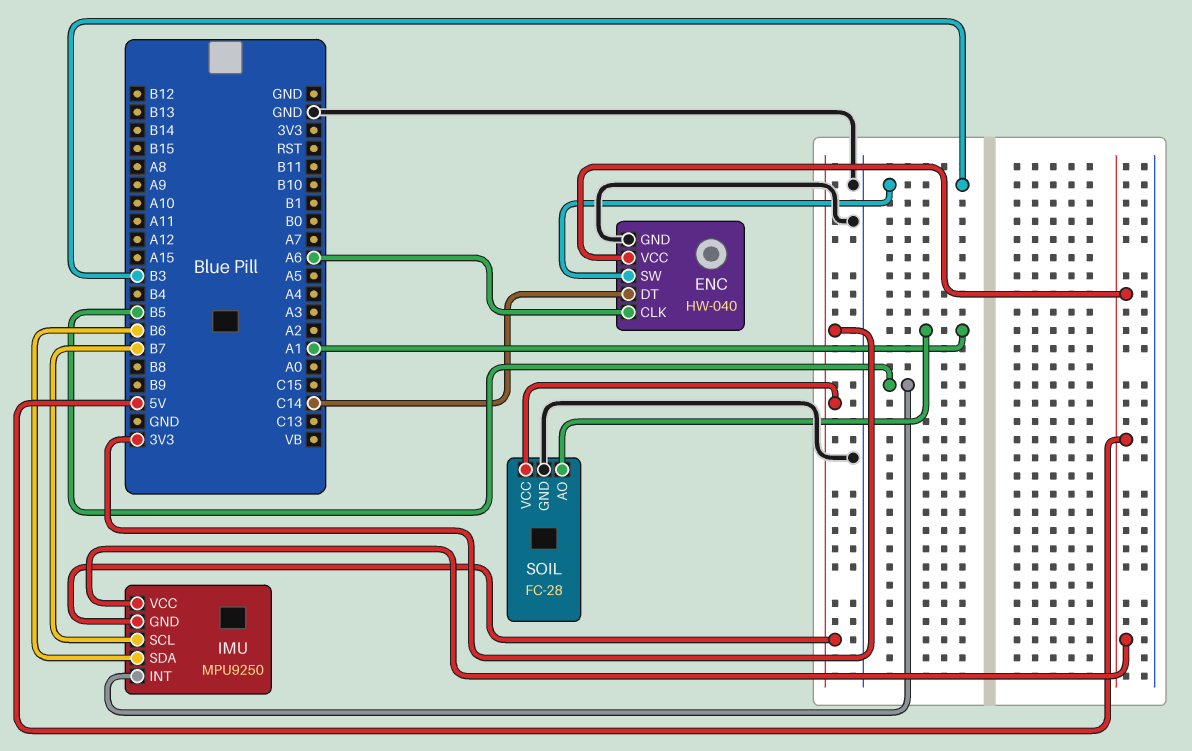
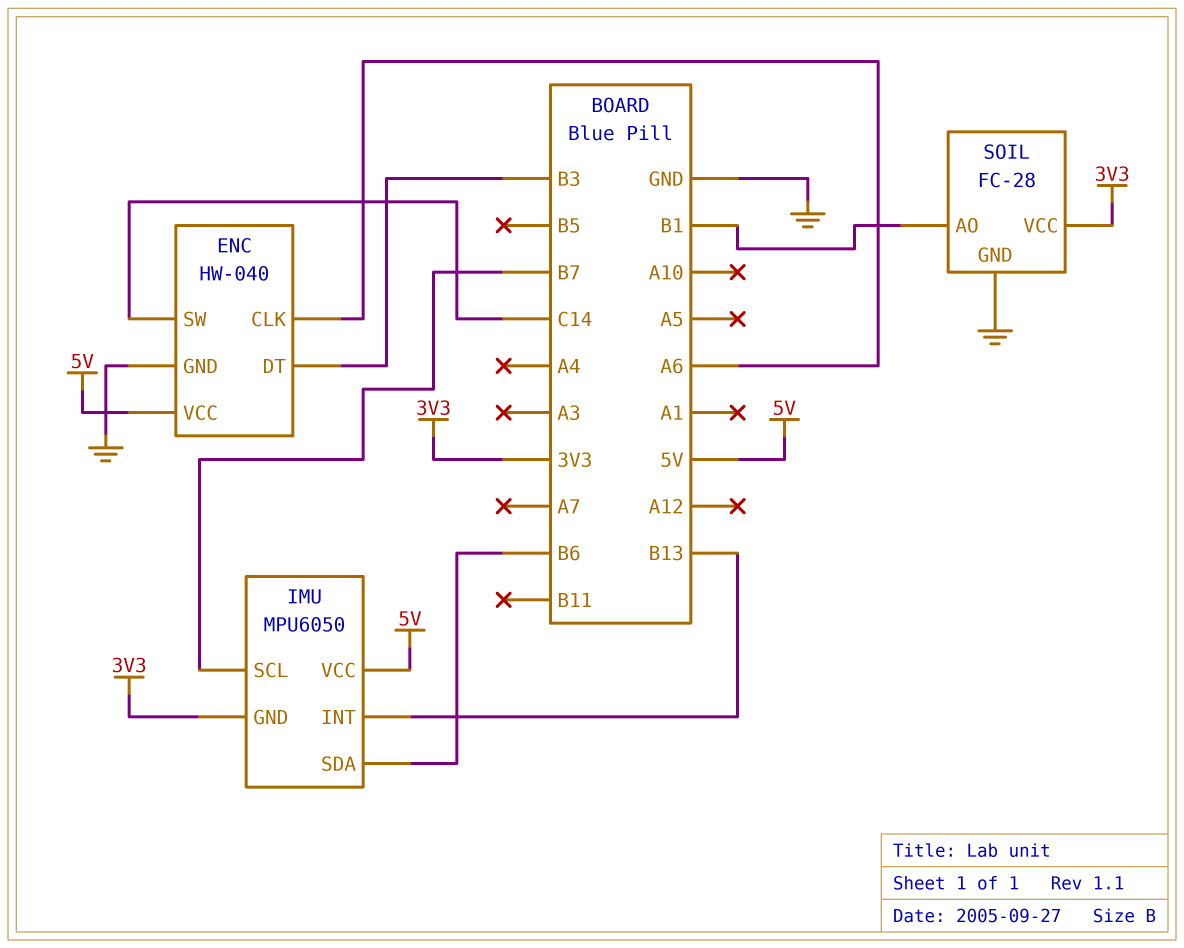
ENC pin DT: C14 -> B3
ENC pin SW: B3 -> C14
IMU: MPU9250 -> MPU6050
IMU pin INT: B5 -> B13
SOIL pin AO: A1 -> B1

